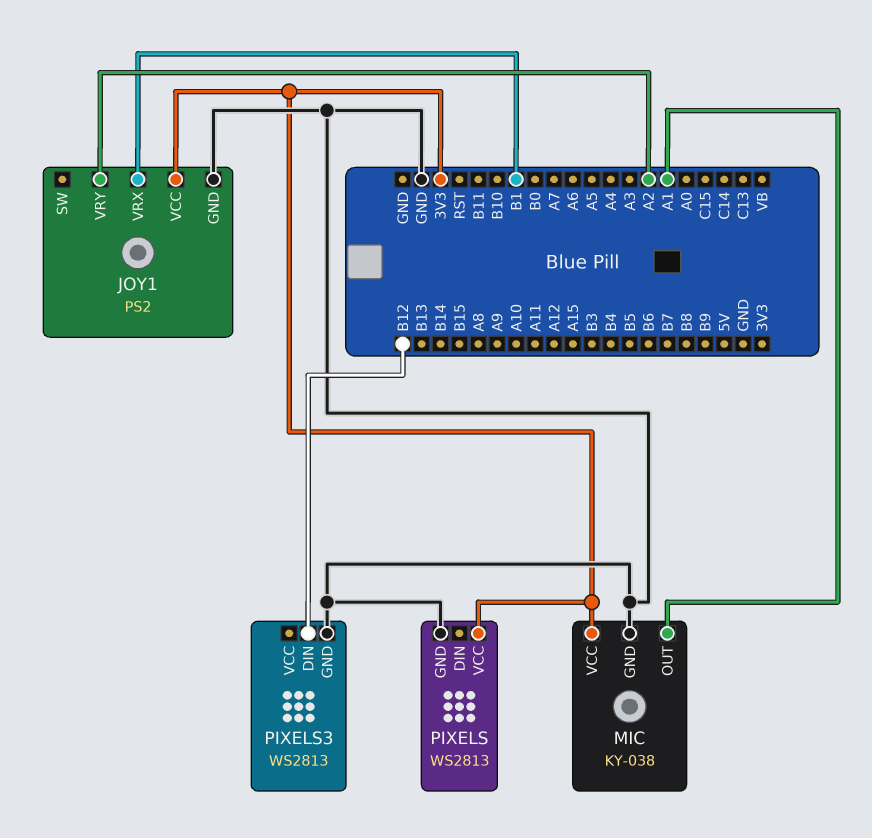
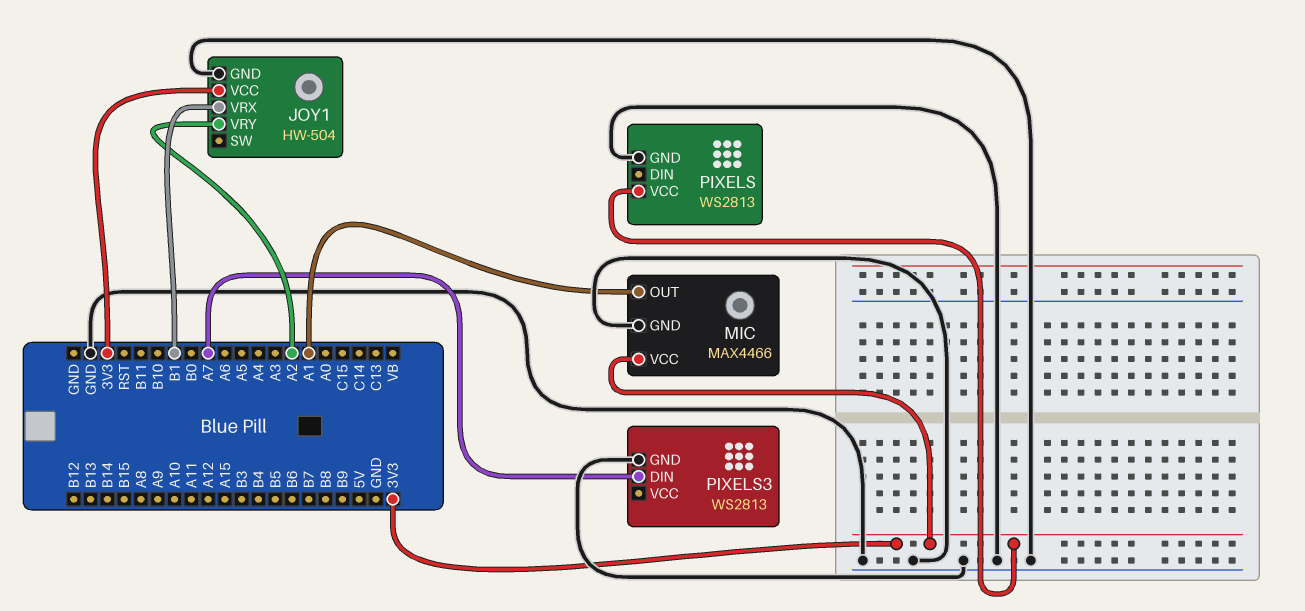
JOY1: PS2 -> HW-504
MIC: KY-038 -> MAX4466
PIXELS3 pin DIN: B12 -> A7

